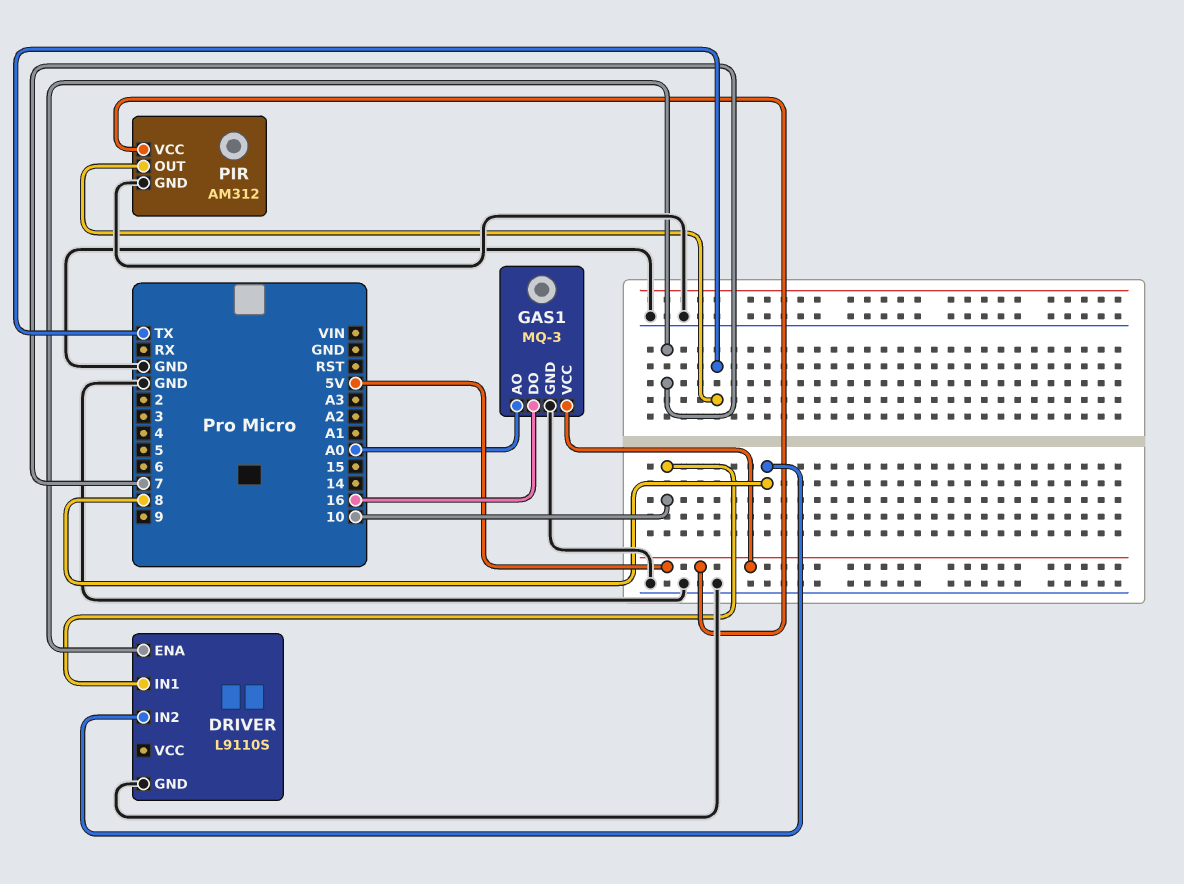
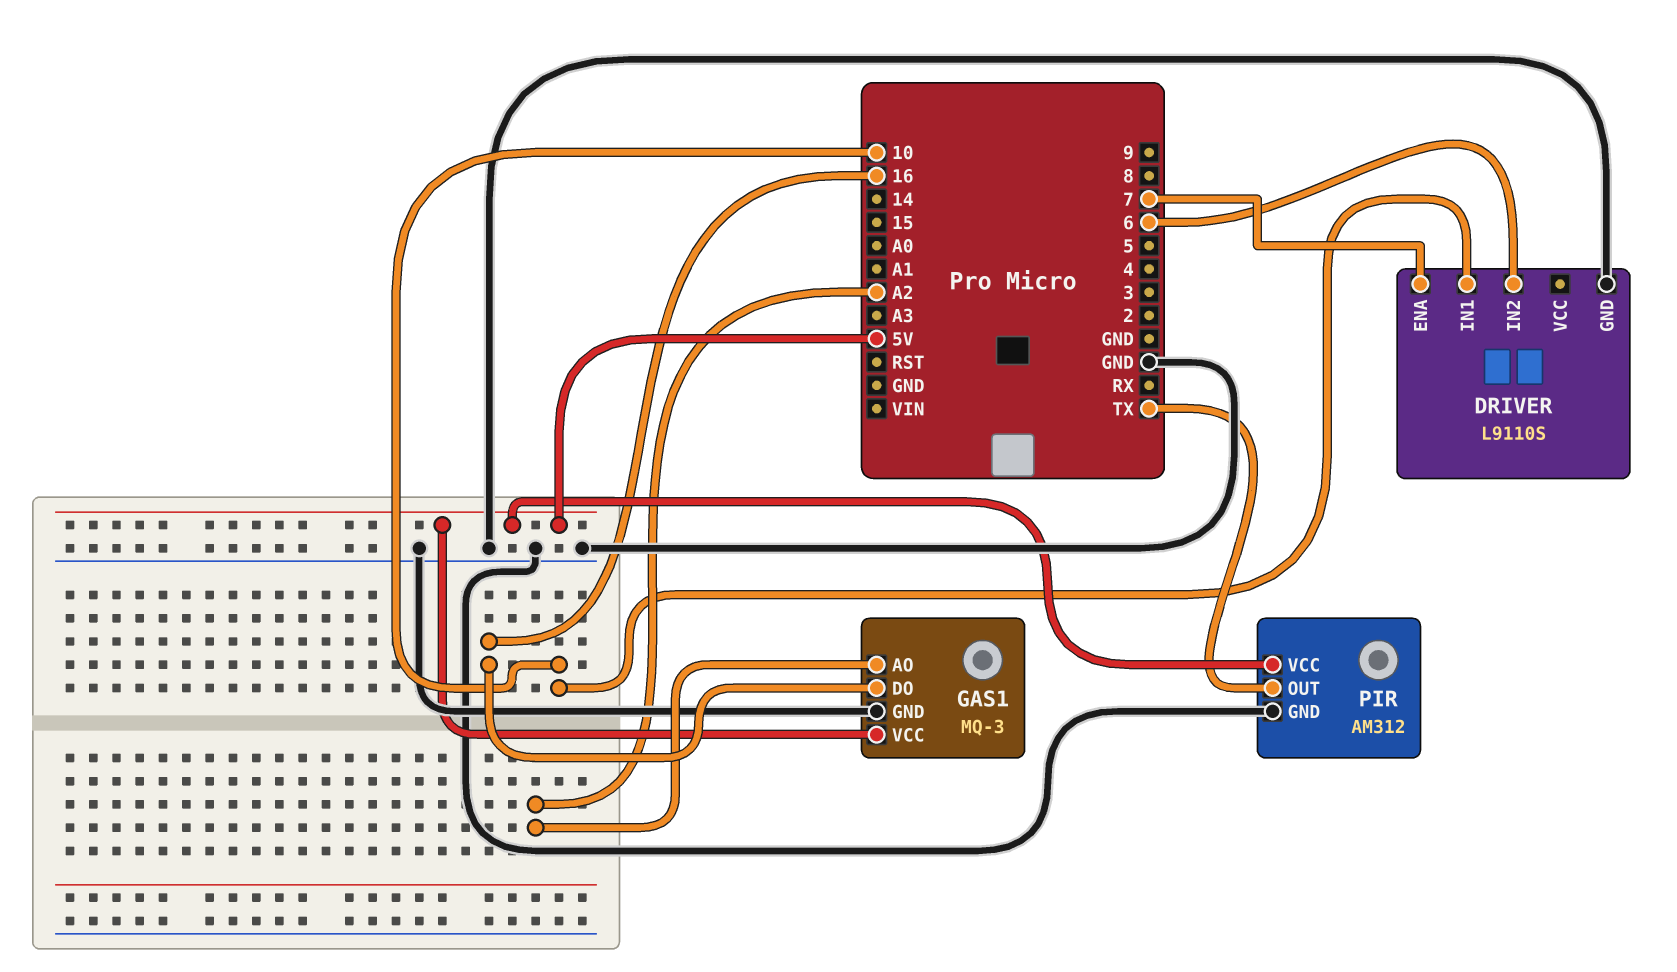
DRIVER pin IN2: 8 -> 6
GAS1 pin AO: A0 -> A2

